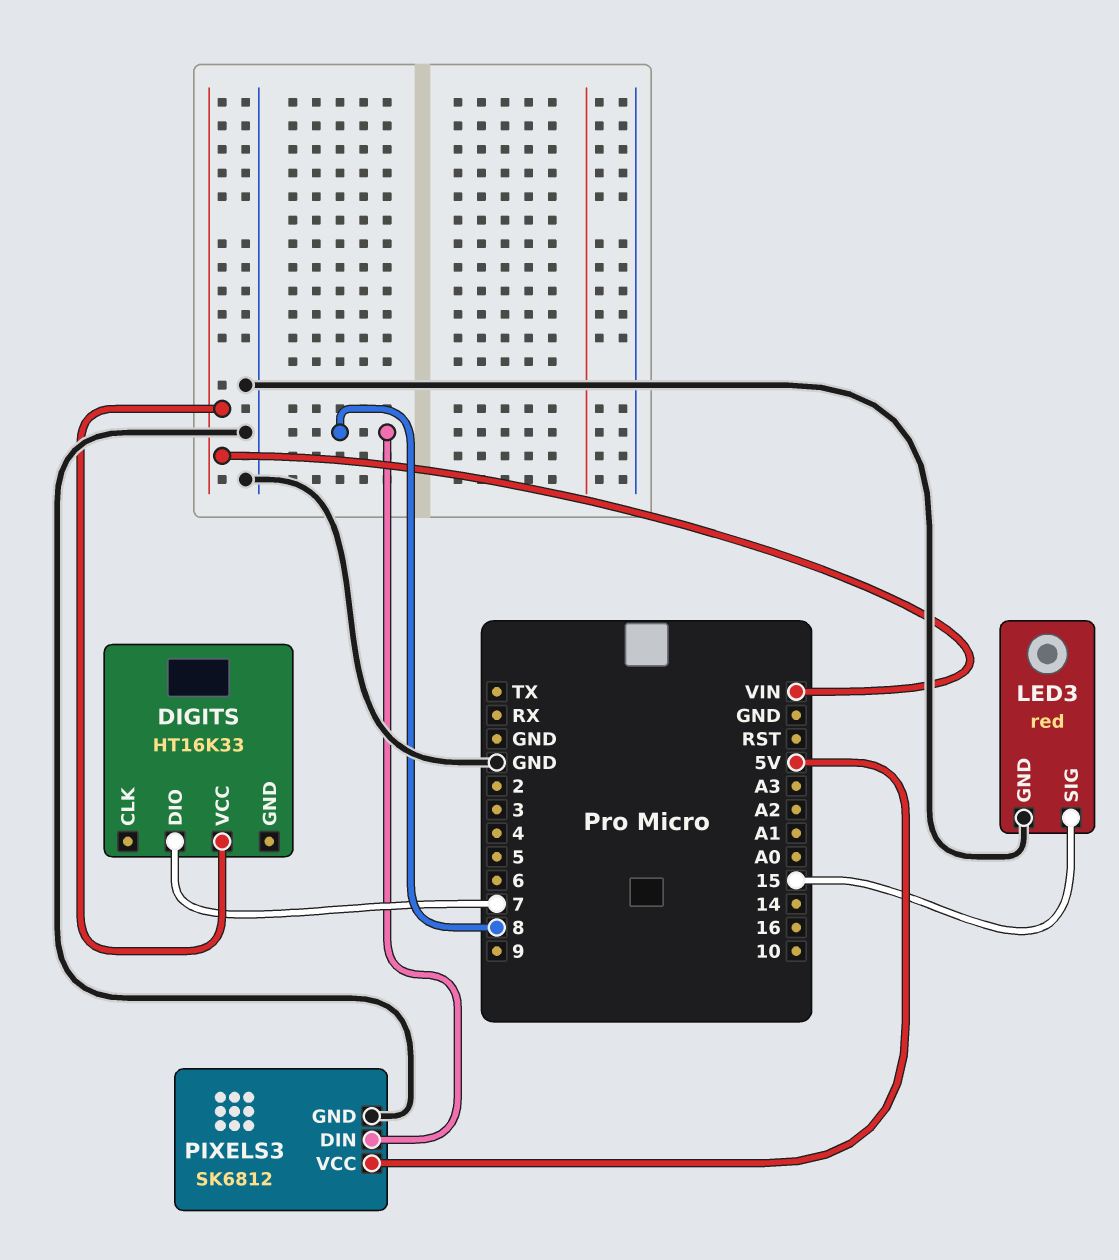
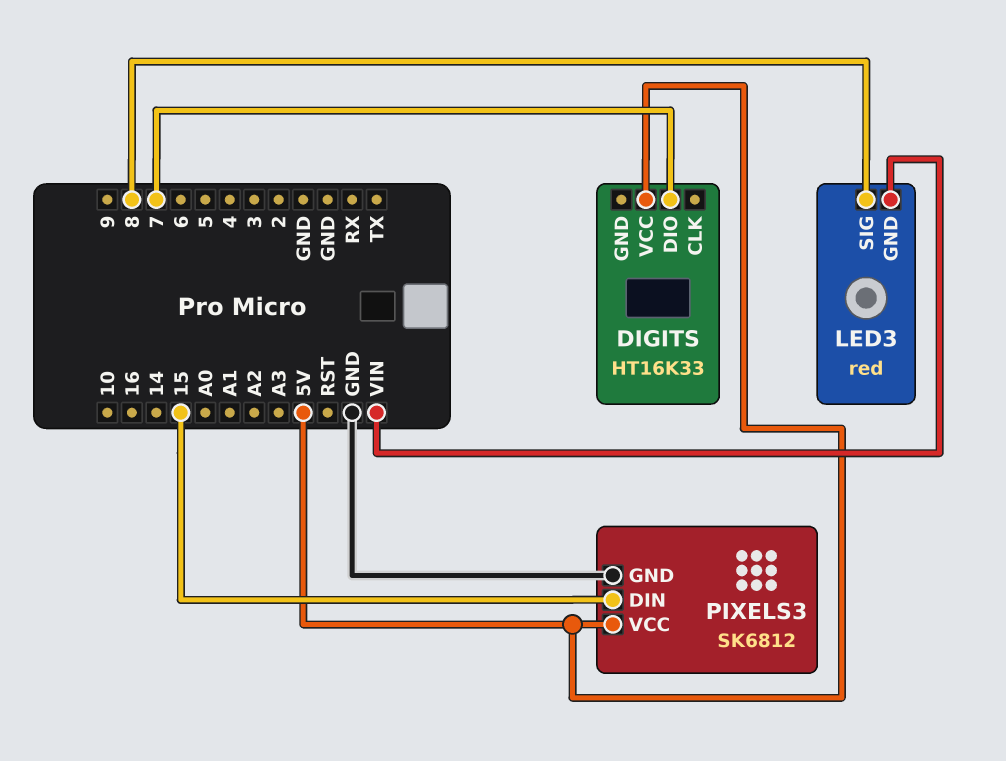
DIGITS pin VCC: VIN -> 5V
LED3 pin GND: GND -> VIN
LED3 pin SIG: 15 -> 8
PIXELS3 pin DIN: 8 -> 15

